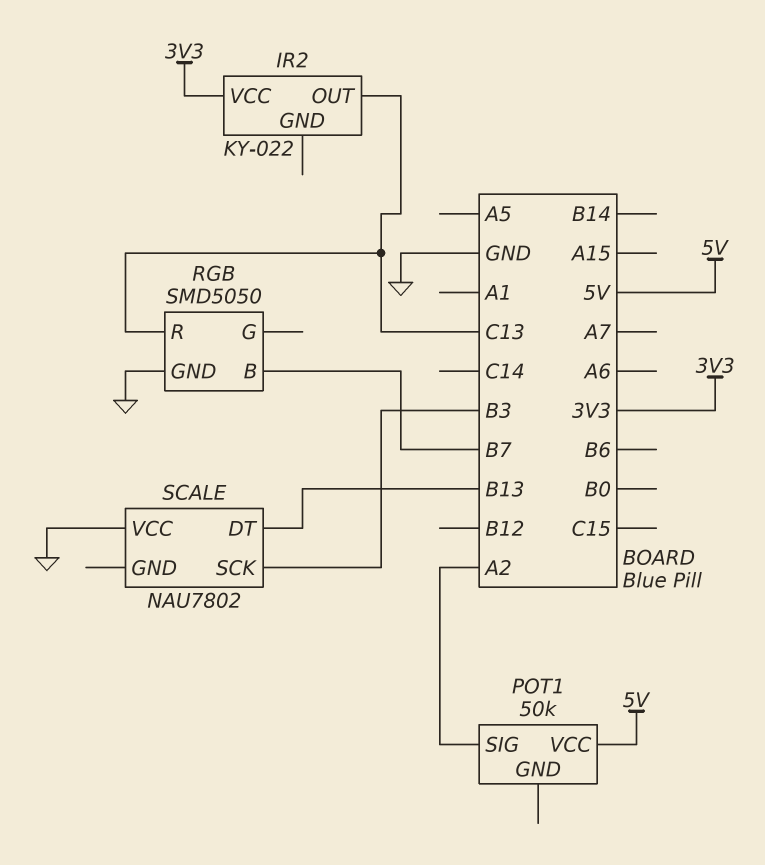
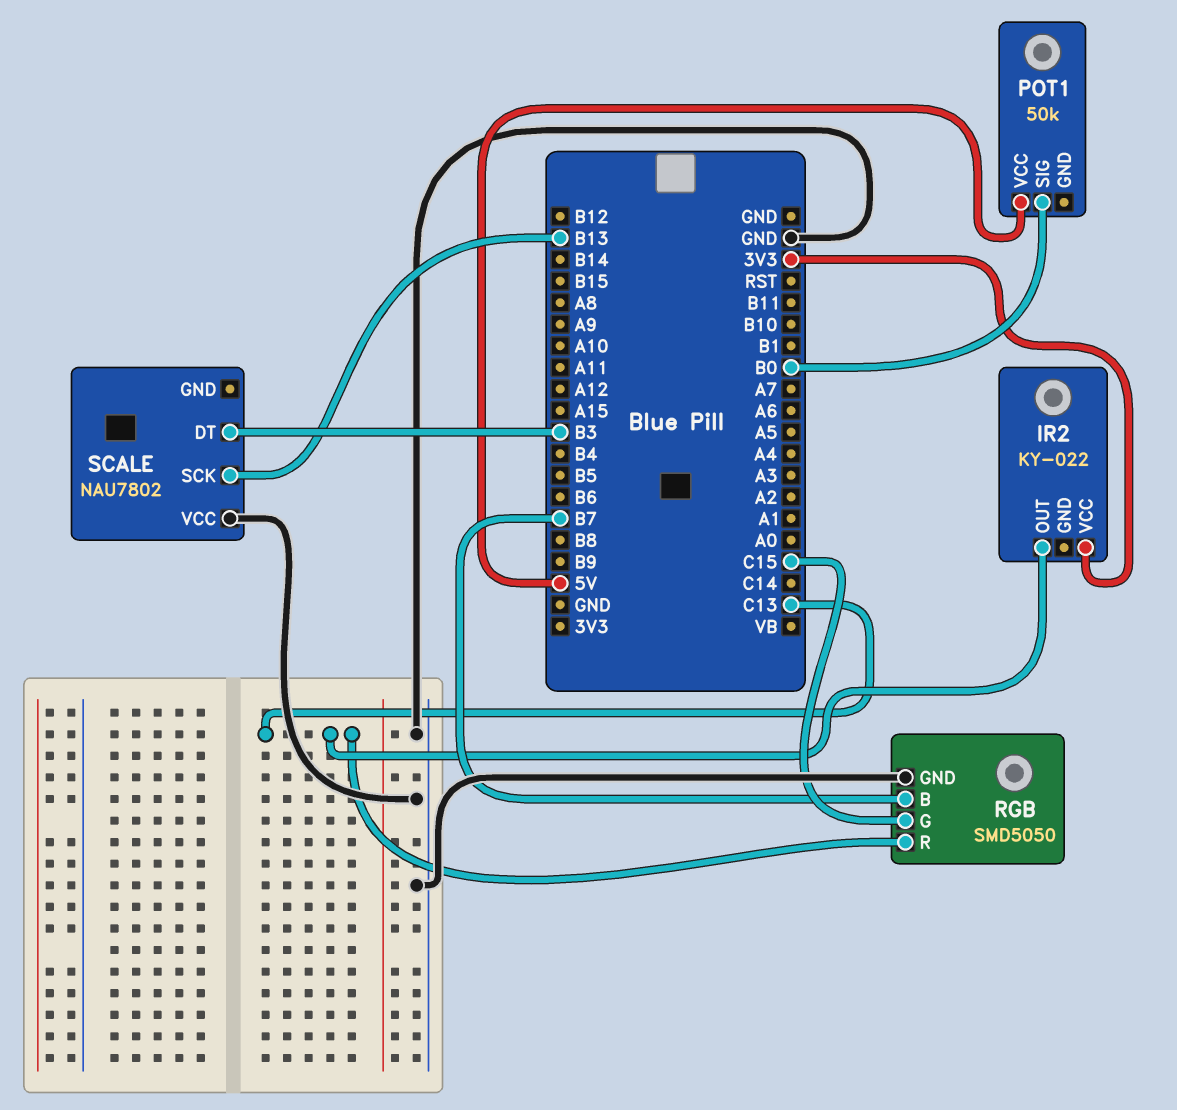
POT1 pin SIG: A2 -> B0
RGB pin G: none -> C15
SCALE pin DT: B13 -> B3
SCALE pin SCK: B3 -> B13

